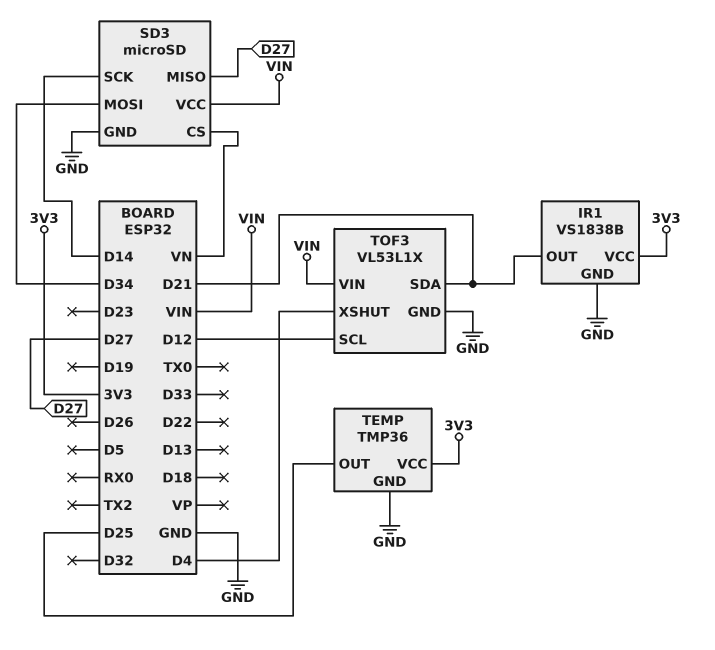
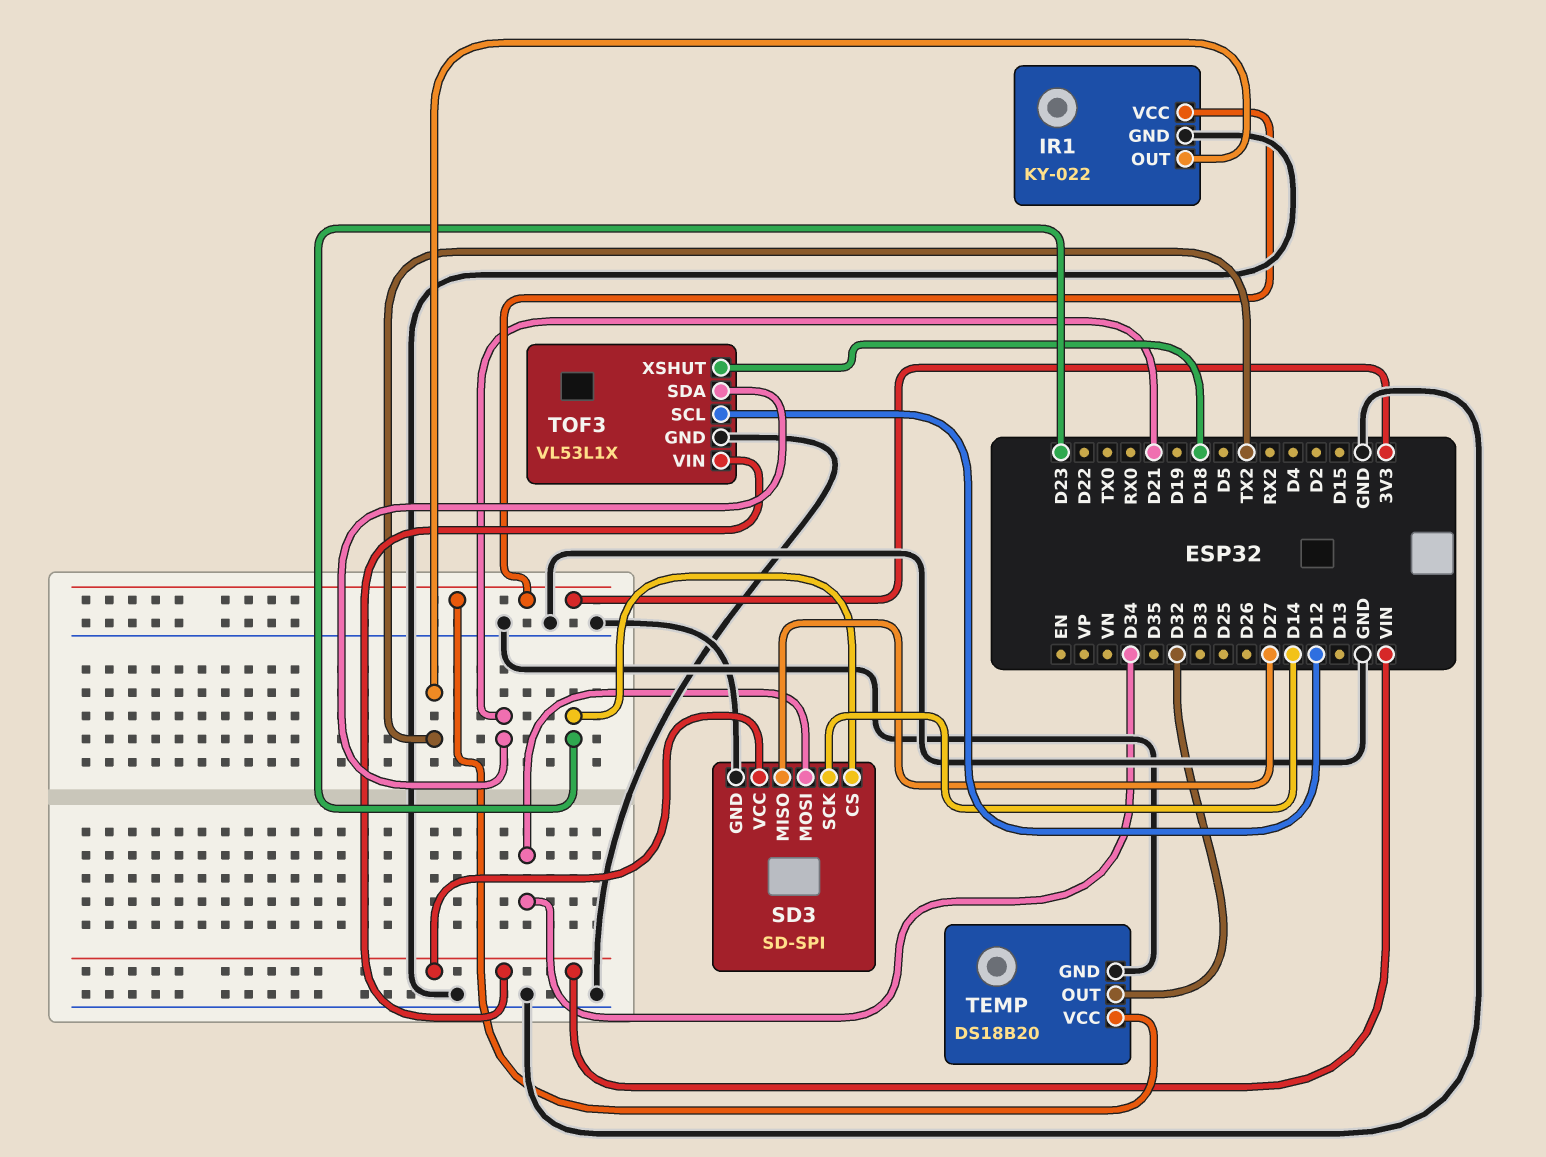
IR1: VS1838B -> KY-022
IR1 pin OUT: D21 -> TX2
SD3: microSD -> SD-SPI
SD3 pin CS: VN -> D23
TEMP: TMP36 -> DS18B20
TEMP pin OUT: D25 -> D32
TOF3 pin XSHUT: D4 -> D18

